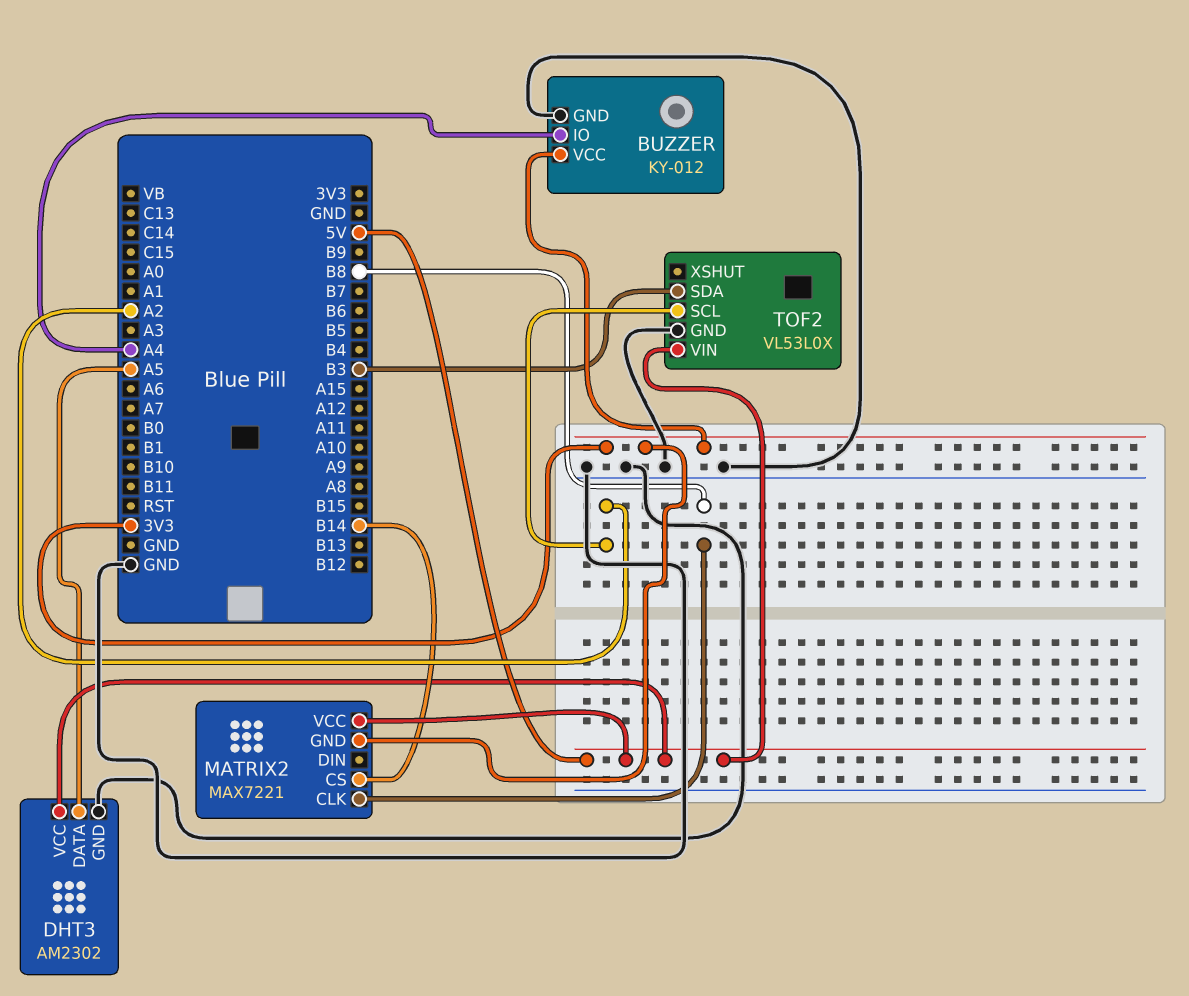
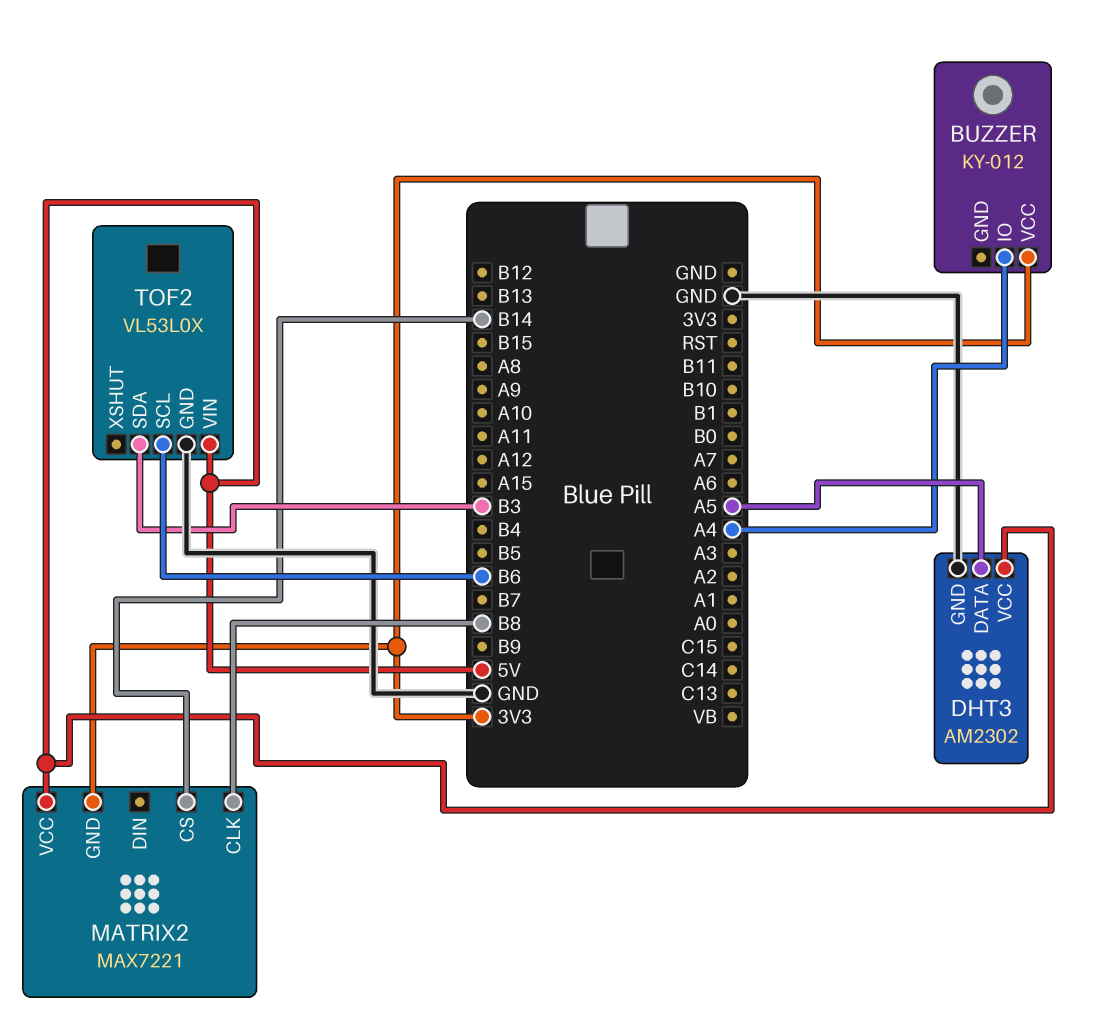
BUZZER pin GND: GND -> none
TOF2 pin SCL: A2 -> B6

